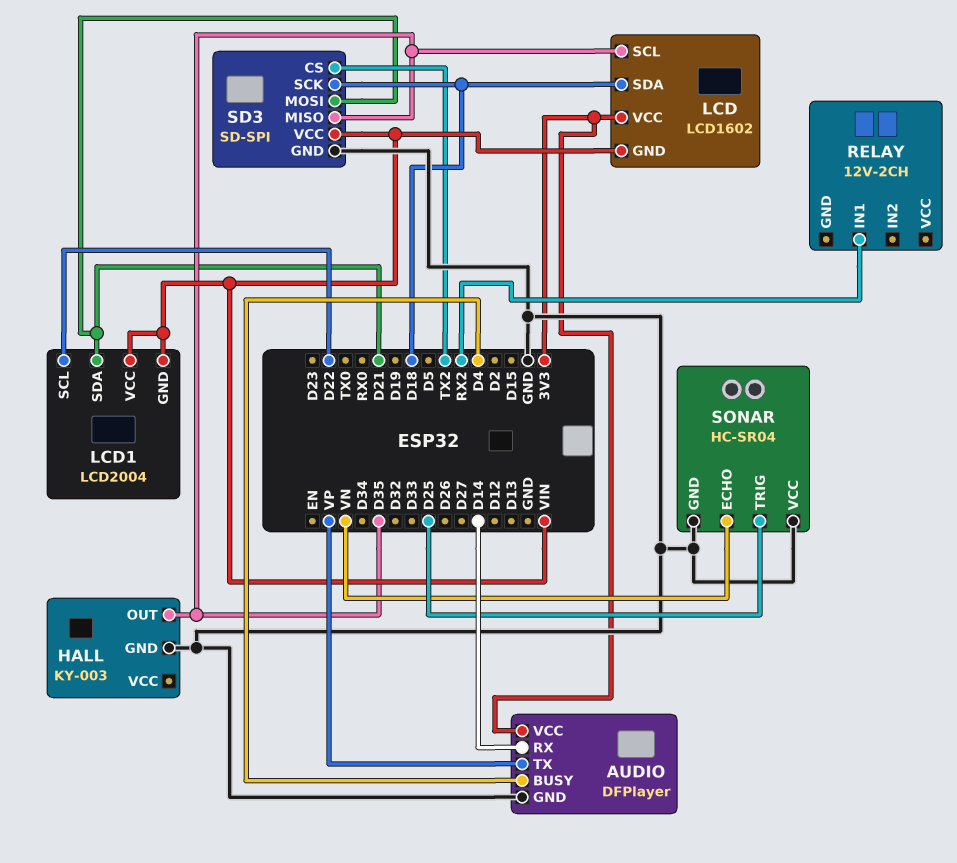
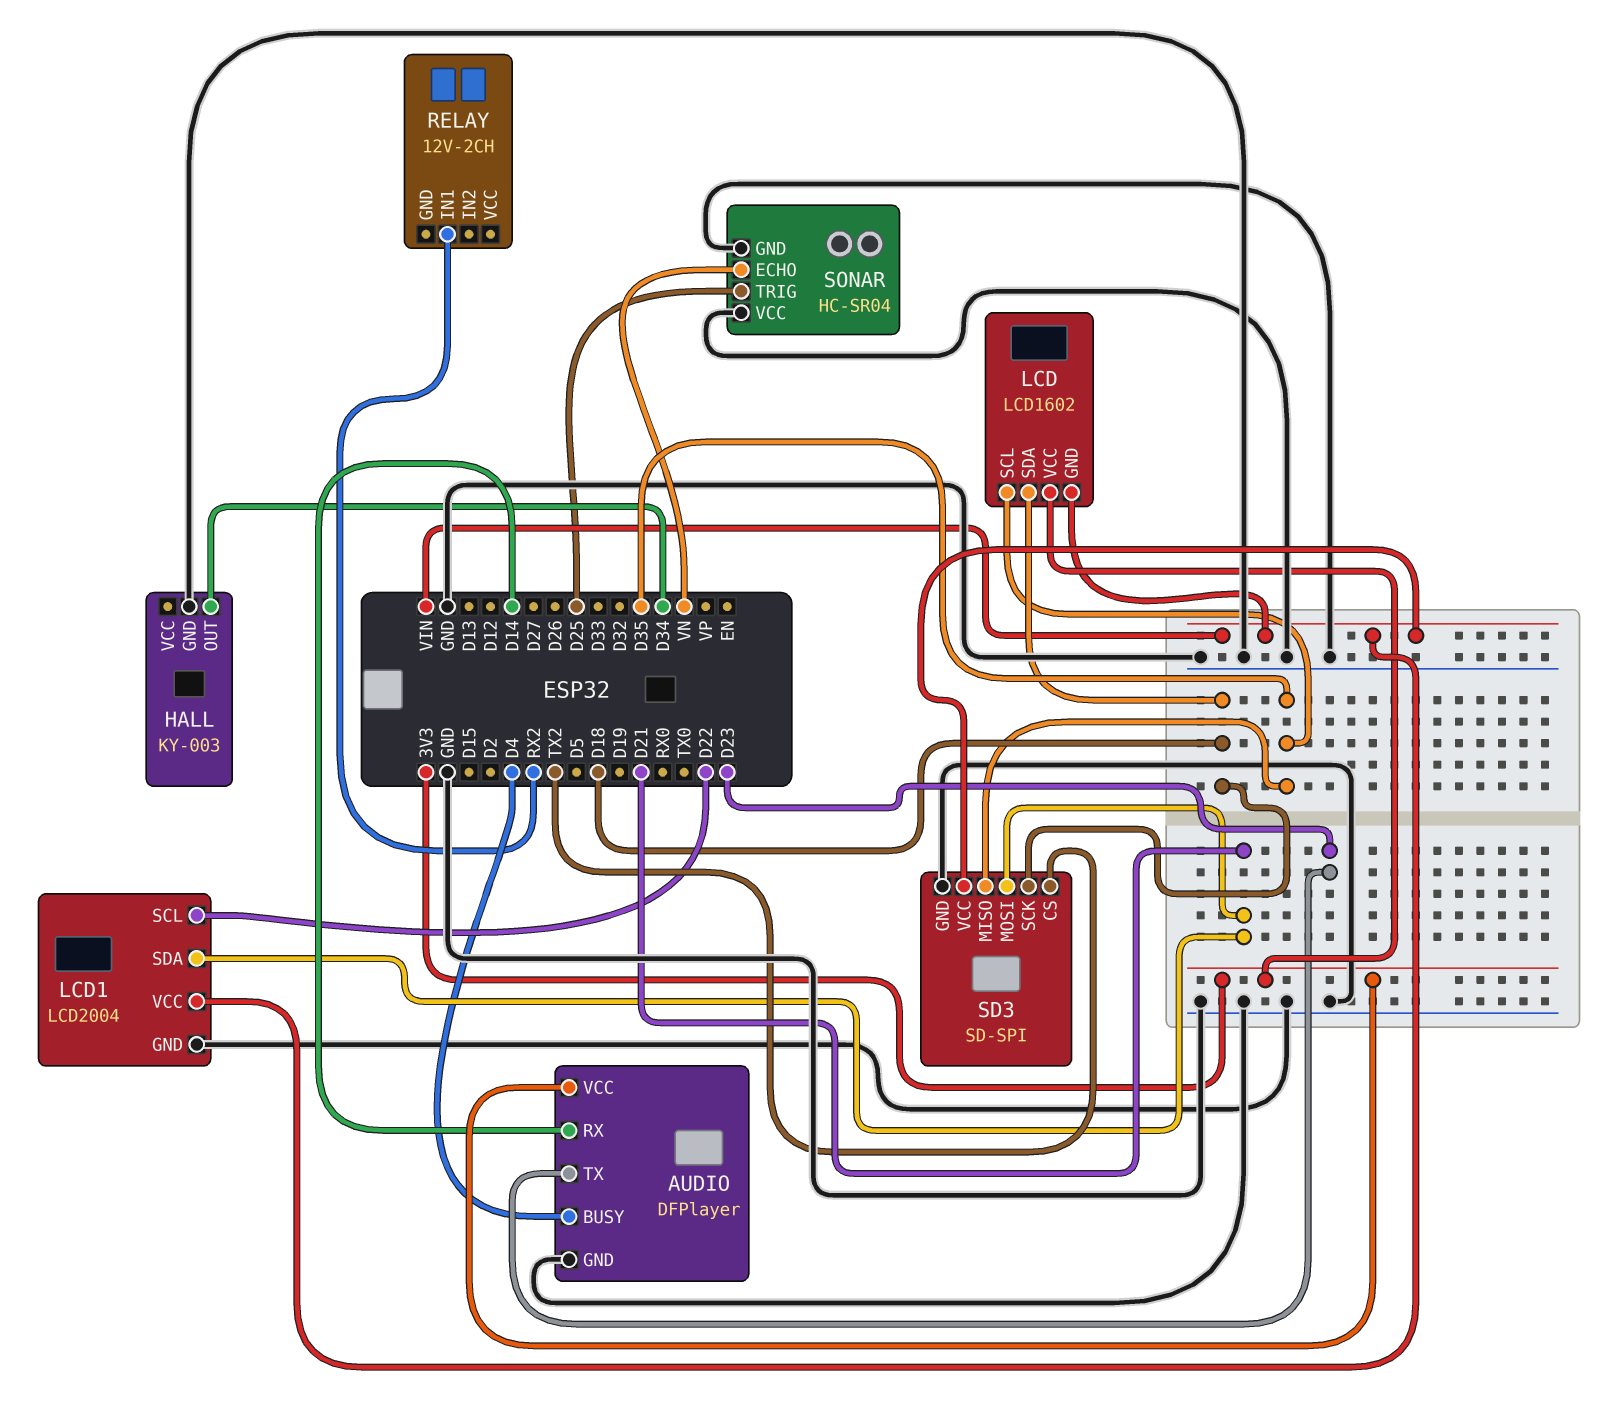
AUDIO pin TX: VP -> D23
HALL pin OUT: D35 -> D34
LCD1 pin GND: VIN -> GND

